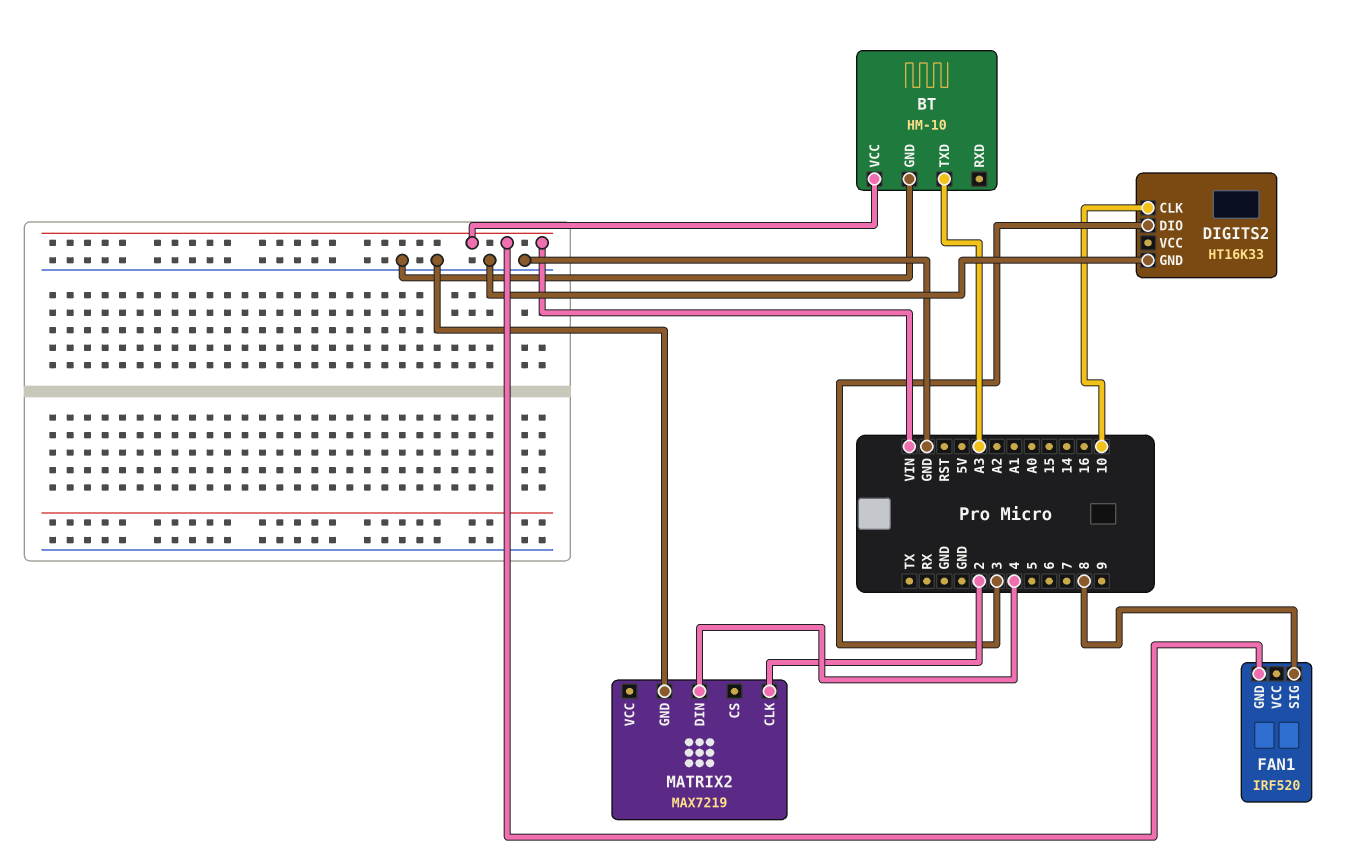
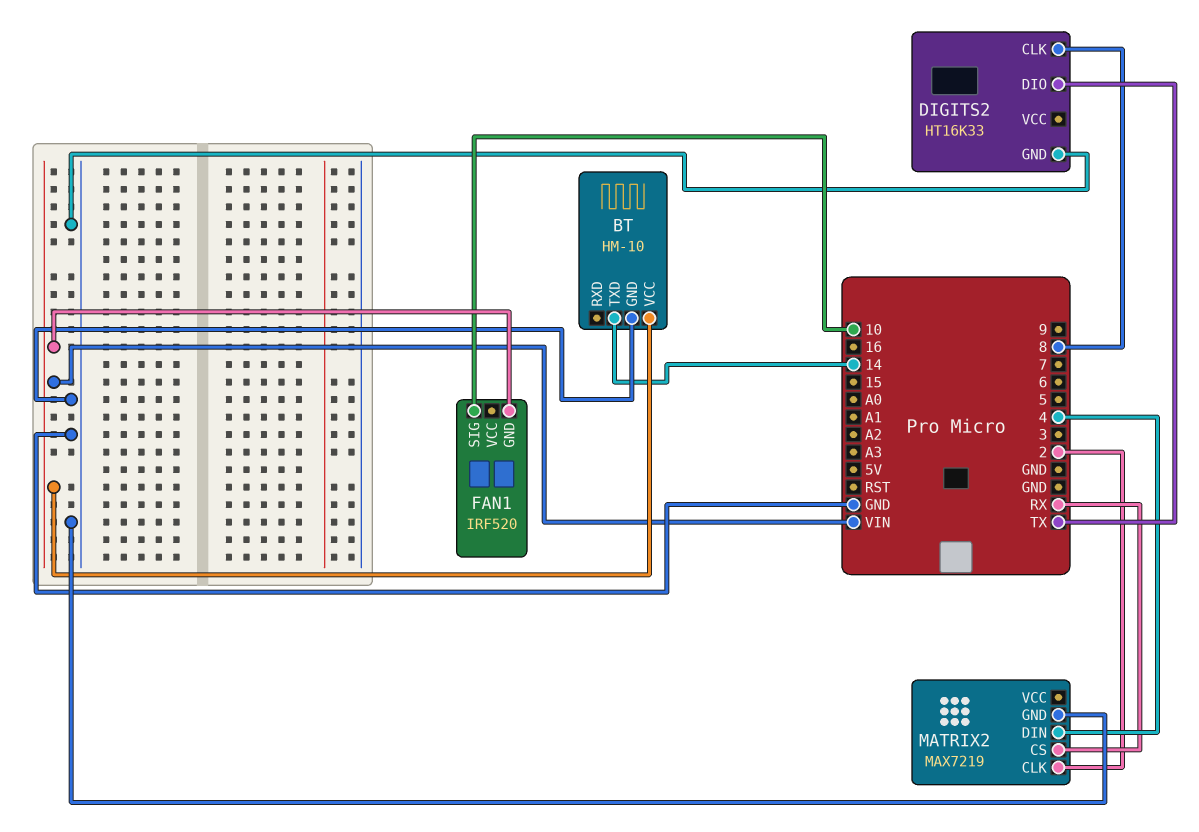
BT pin TXD: A3 -> 14
DIGITS2 pin CLK: 10 -> 8
DIGITS2 pin DIO: 3 -> TX
FAN1 pin SIG: 8 -> 10
MATRIX2 pin CS: none -> RX

